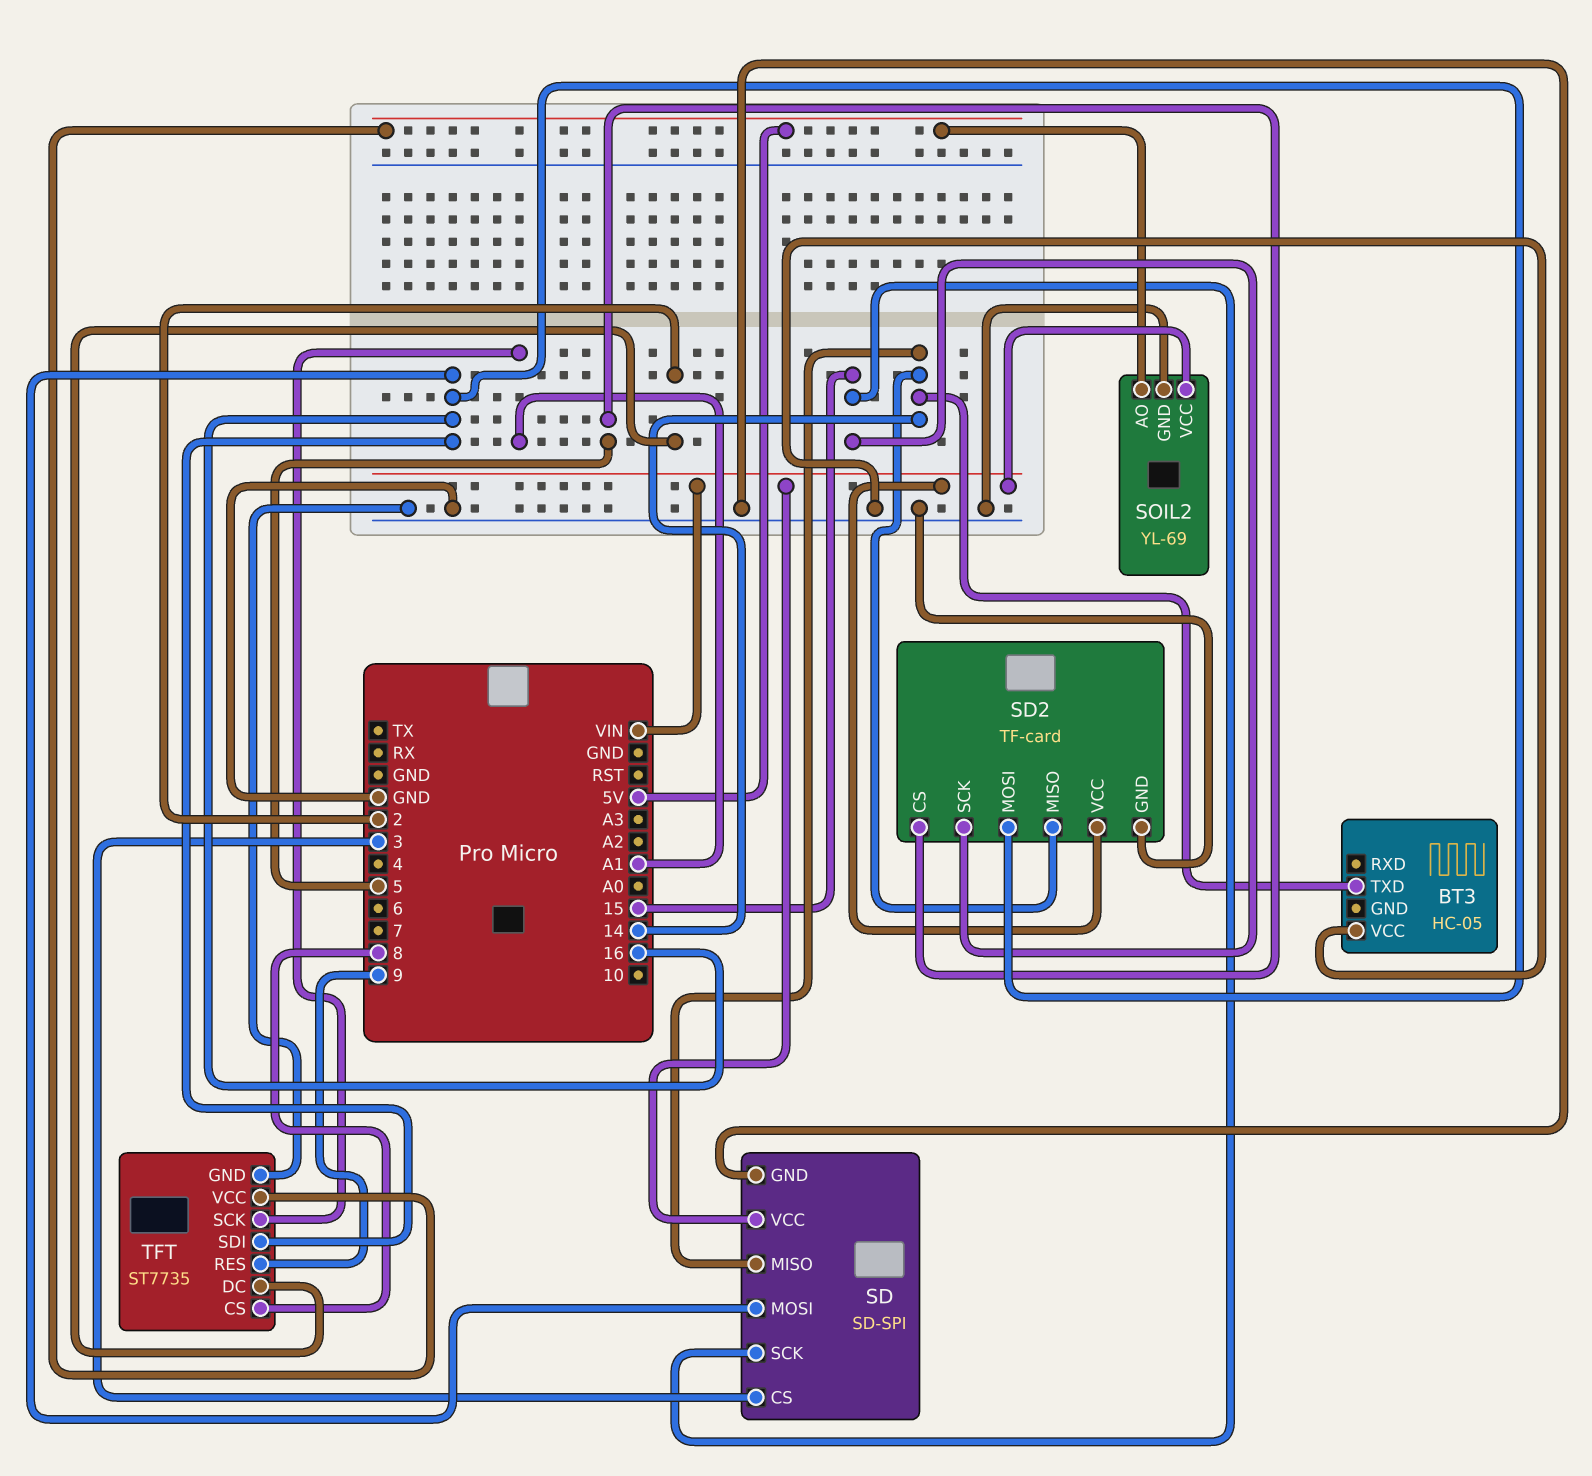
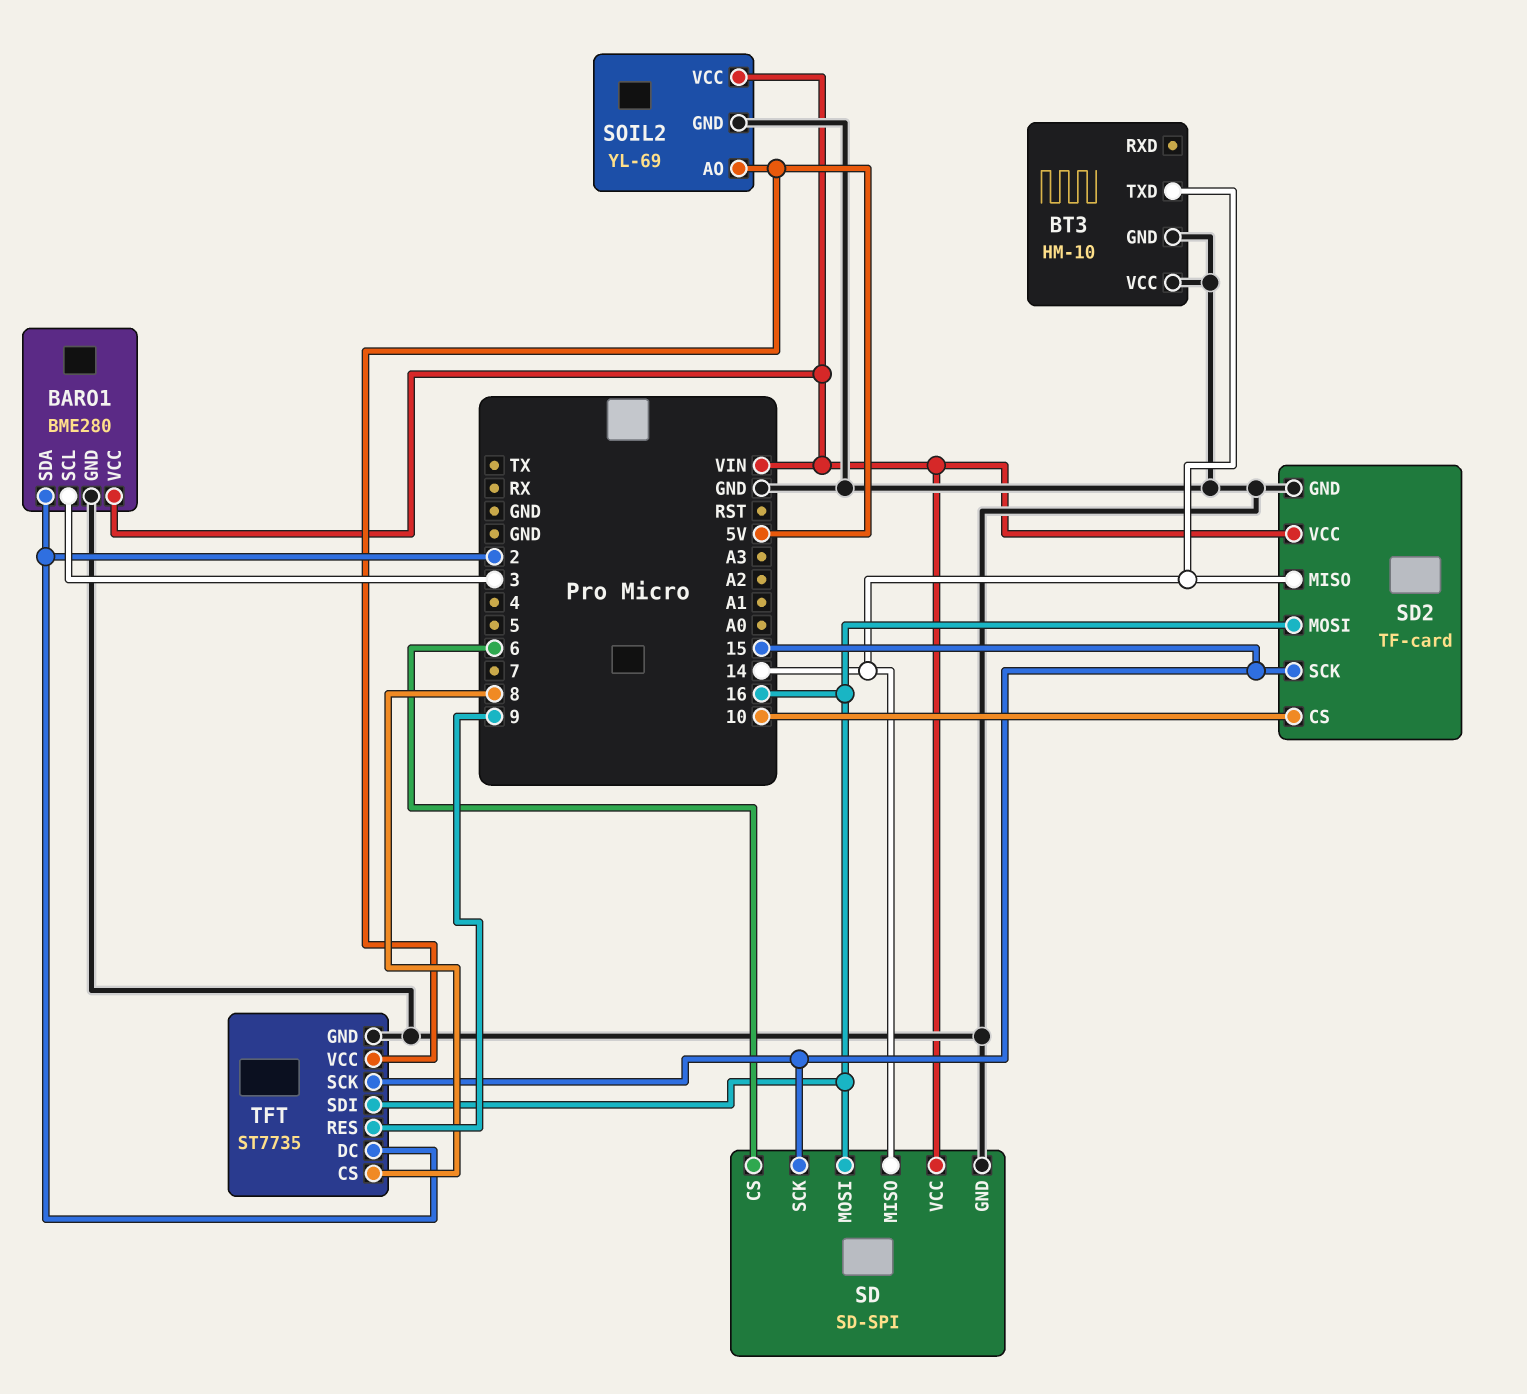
BARO1: none -> BME280
BARO1 pin GND: none -> GND
BARO1 pin SCL: none -> 3
BARO1 pin SDA: none -> 2
BARO1 pin VCC: none -> VIN
BT3: HC-05 -> HM-10
BT3 pin GND: none -> GND
SD pin CS: 3 -> 6
SD2 pin CS: 5 -> 10
TFT pin SCK: A1 -> 15

